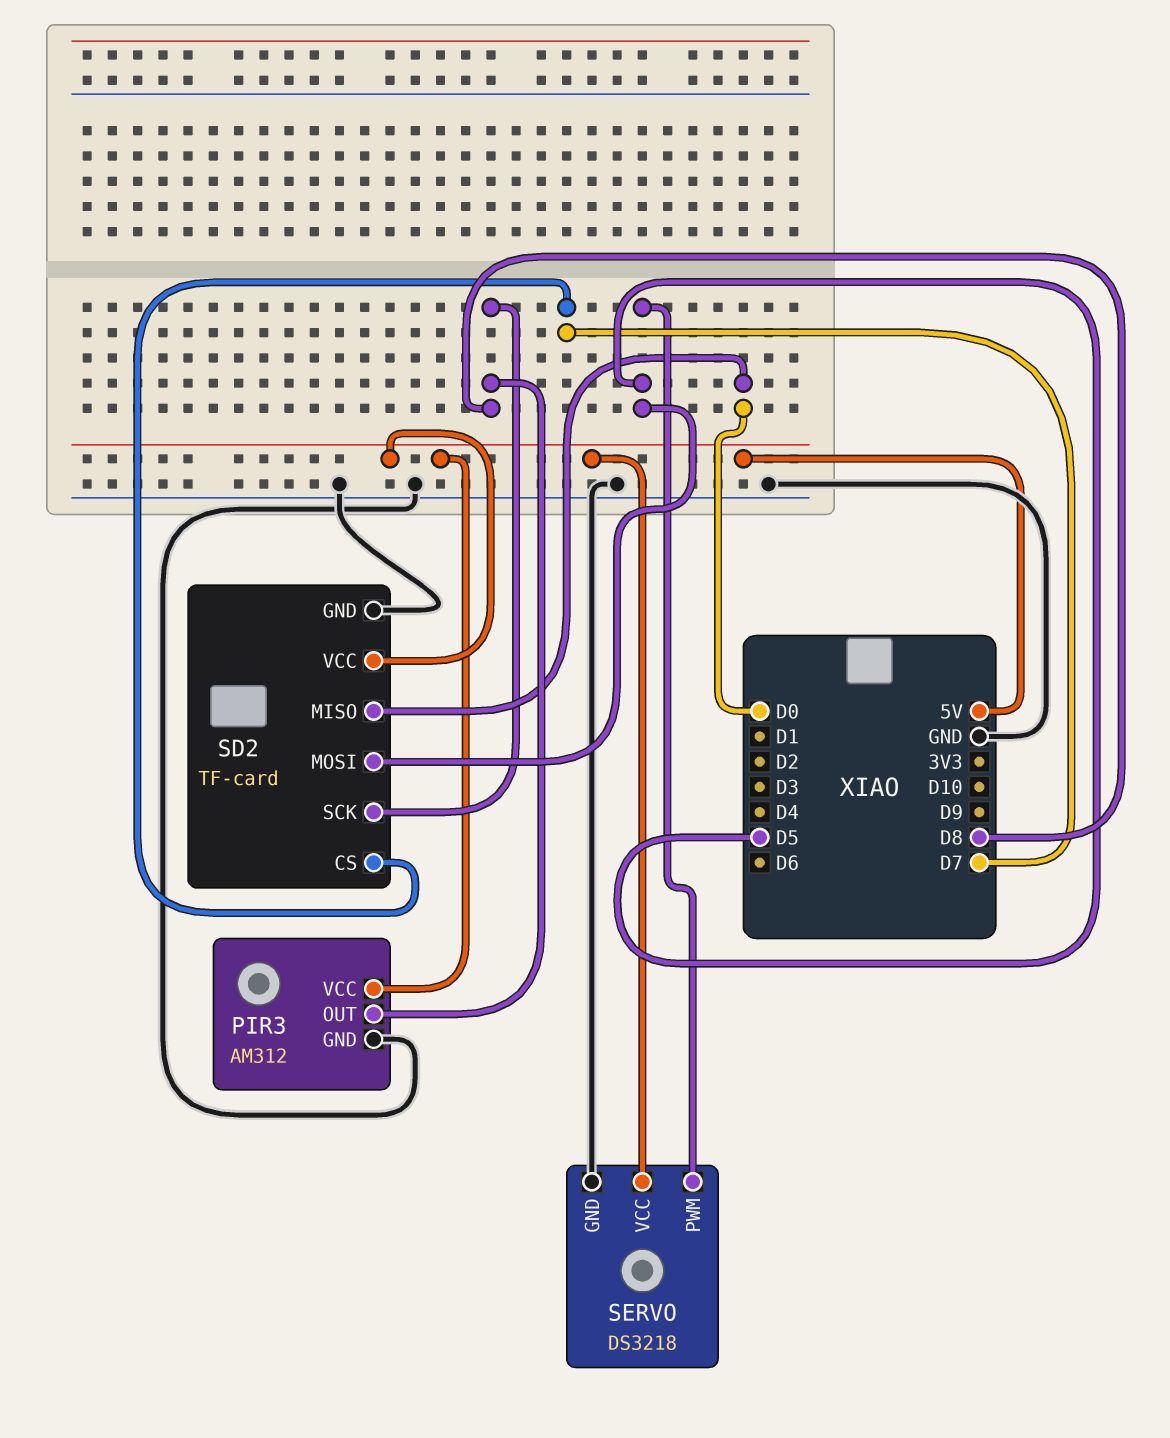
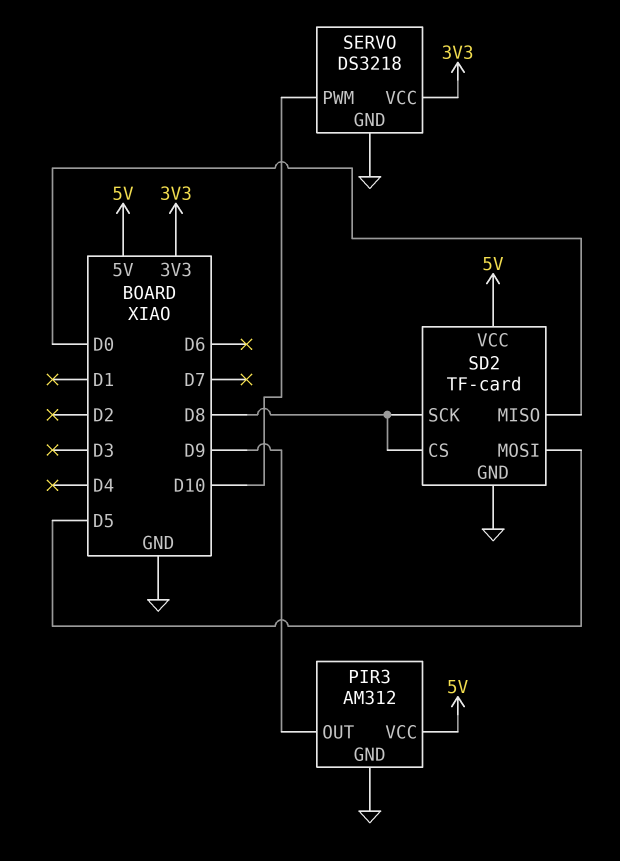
PIR3 pin OUT: D8 -> D9
SD2 pin CS: D7 -> D8
SERVO pin PWM: D5 -> D10
SERVO pin VCC: 5V -> 3V3

